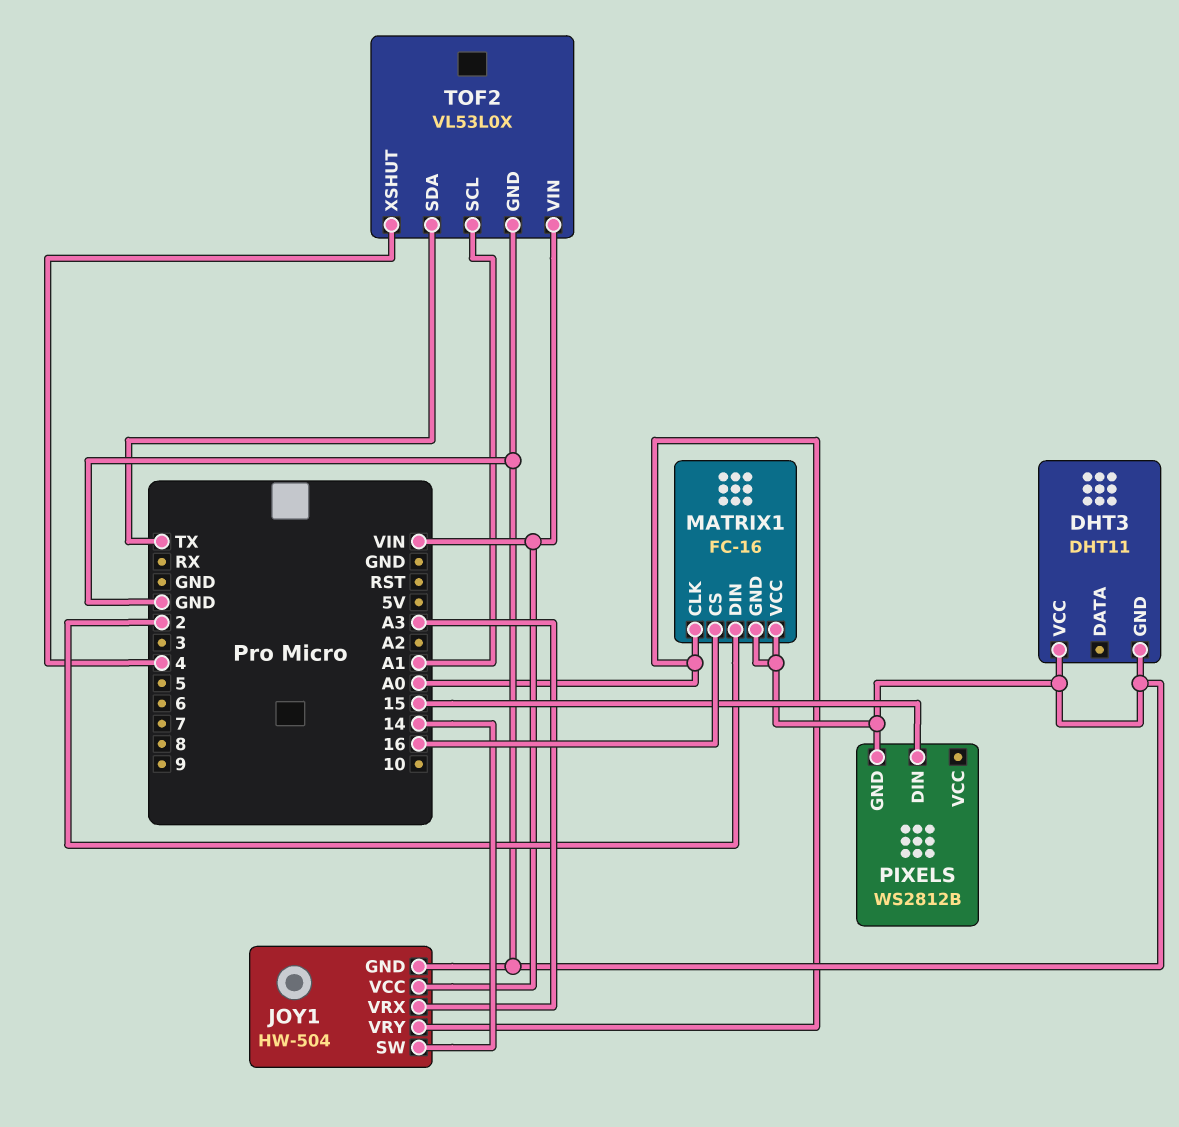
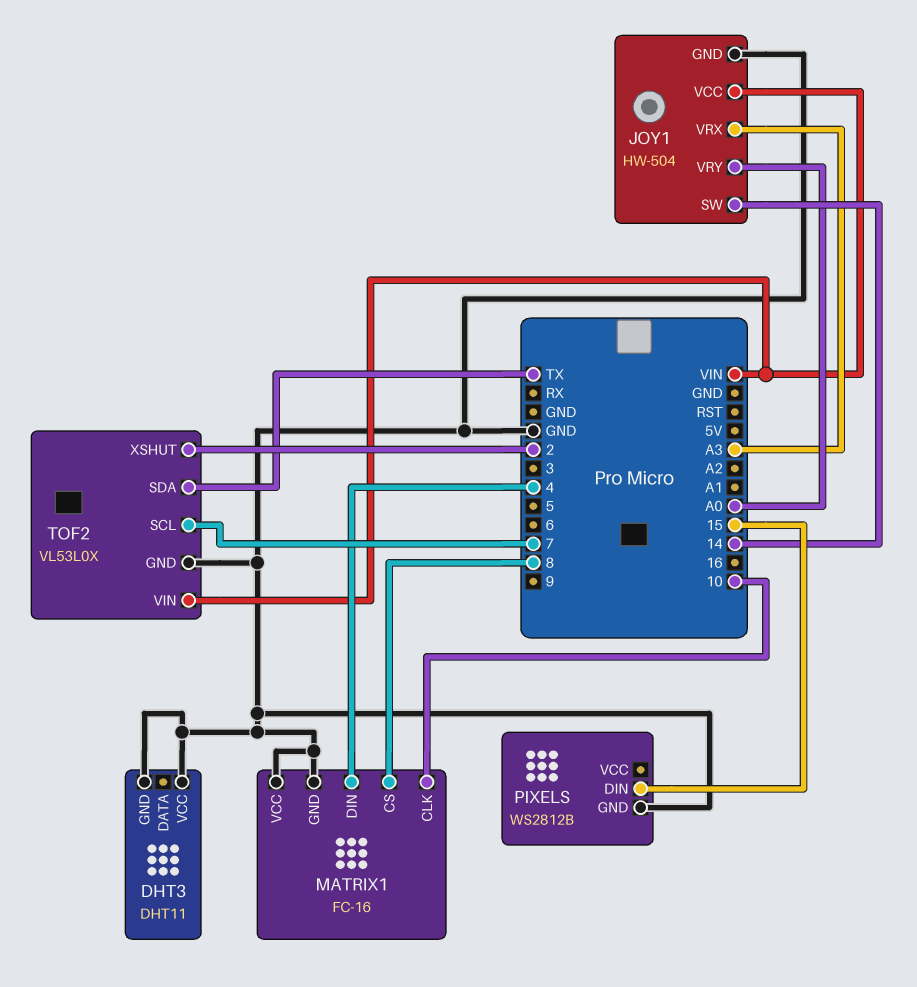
MATRIX1 pin CLK: A0 -> 10
MATRIX1 pin CS: 16 -> 8
MATRIX1 pin DIN: 2 -> 4
TOF2 pin SCL: A1 -> 7
TOF2 pin XSHUT: 4 -> 2

